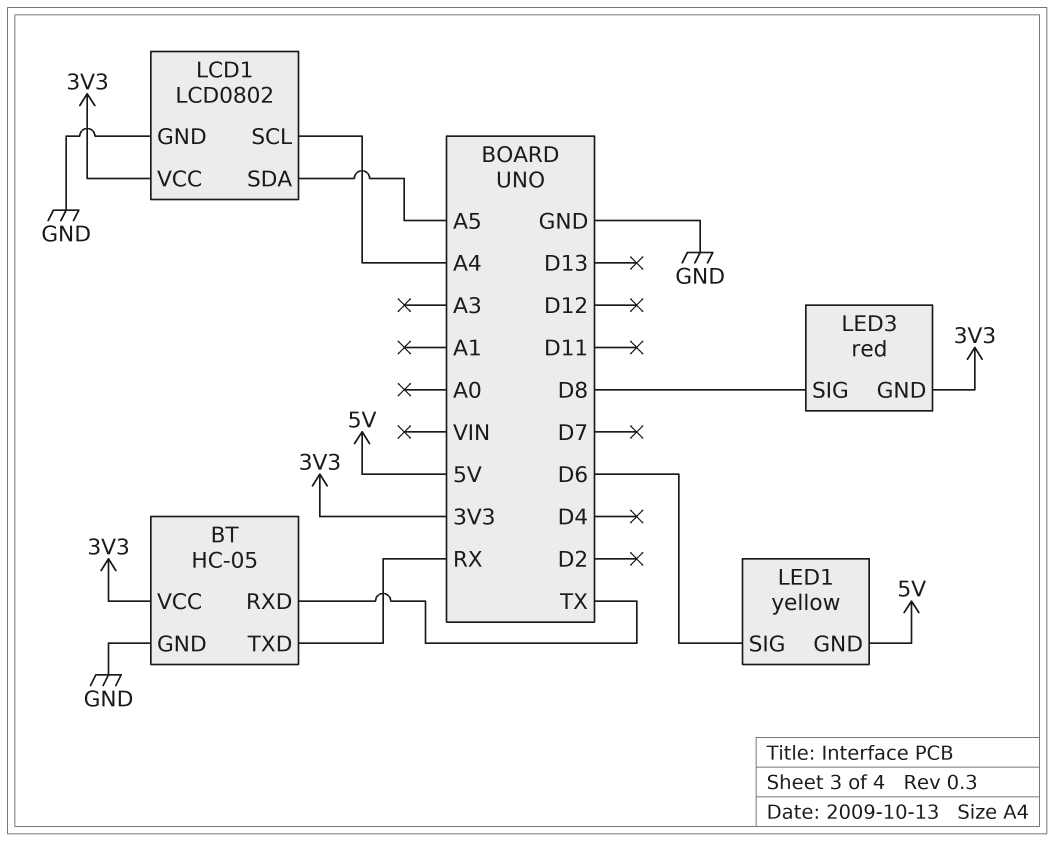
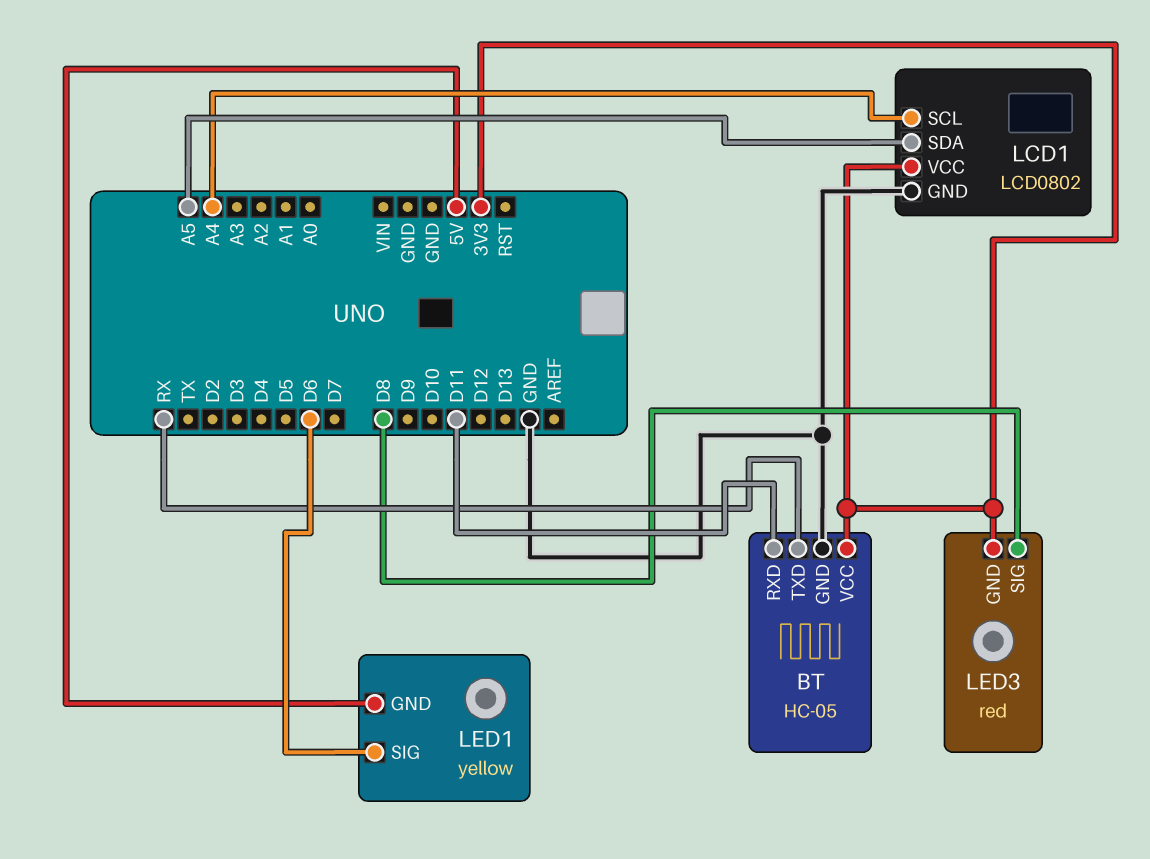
BT pin RXD: TX -> D11

